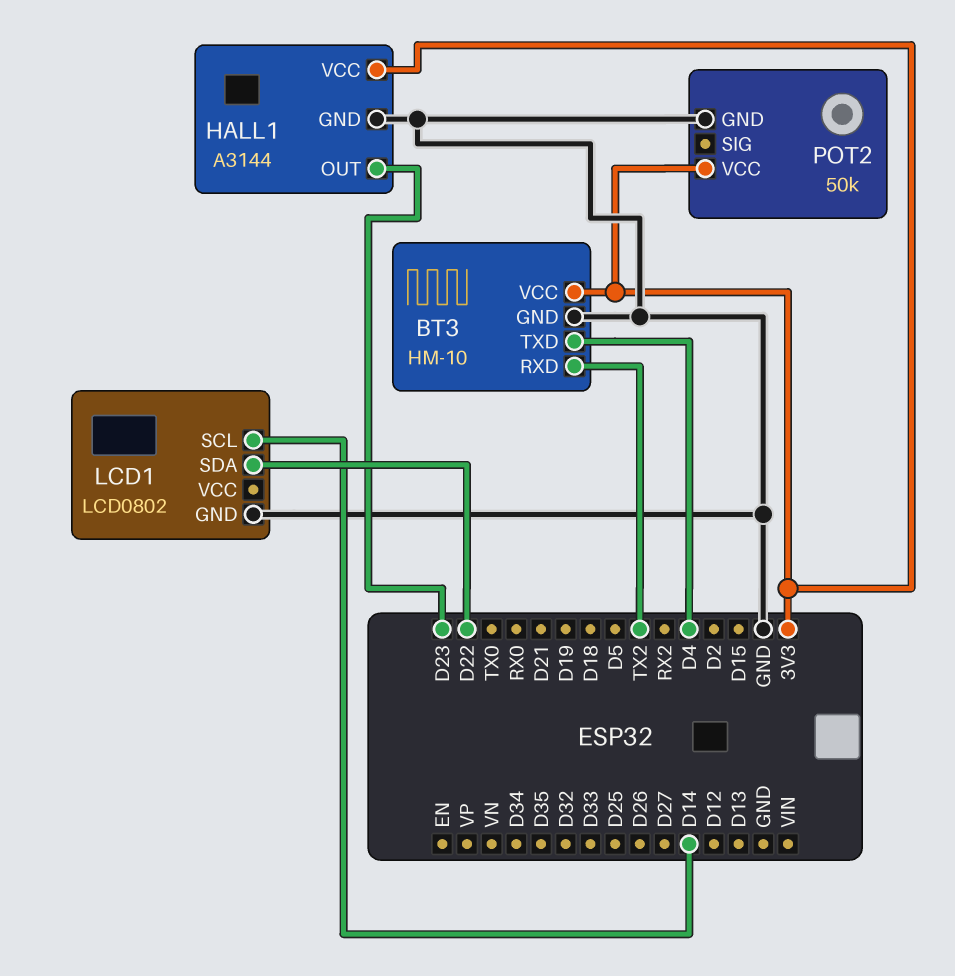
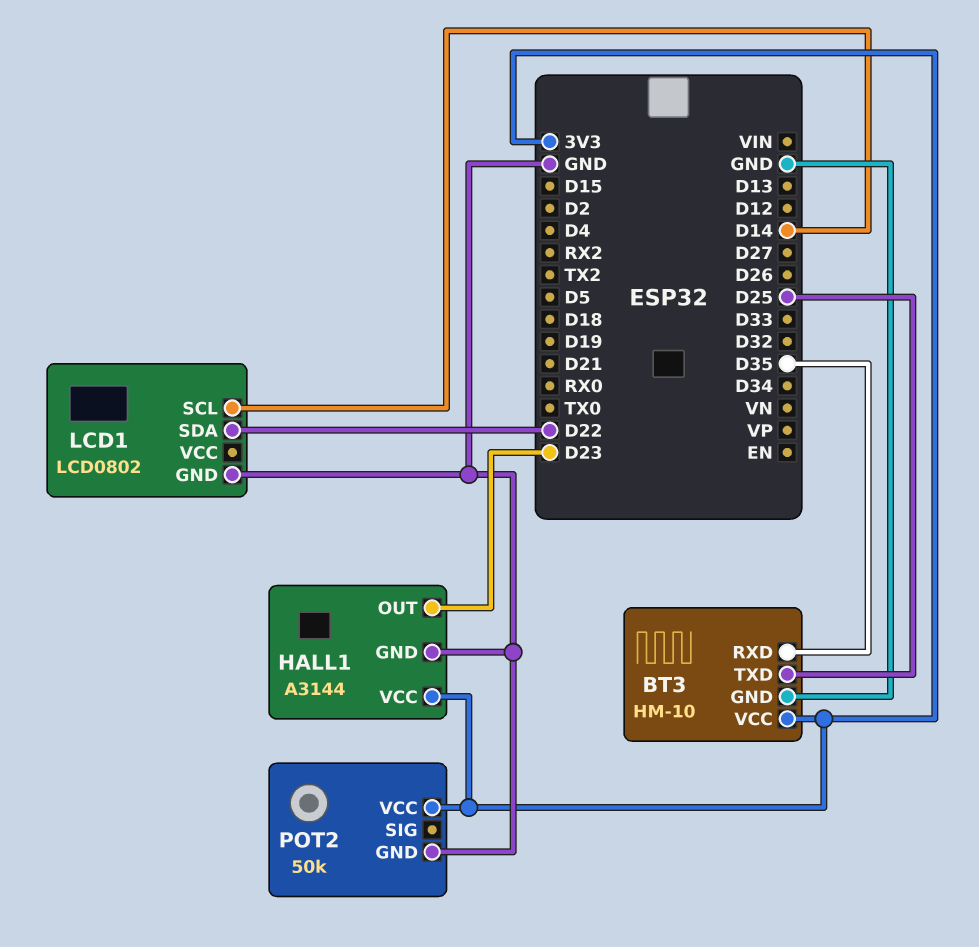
BT3 pin RXD: TX2 -> D35
BT3 pin TXD: D4 -> D25

